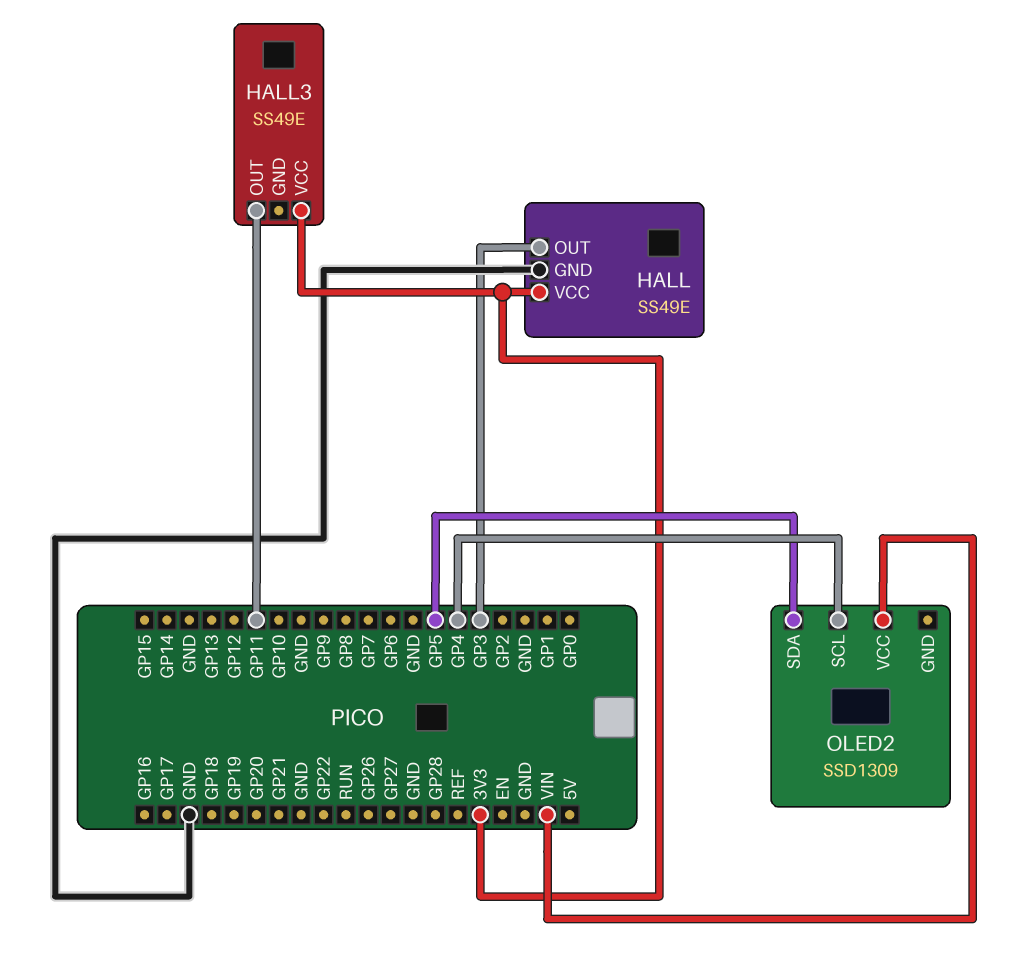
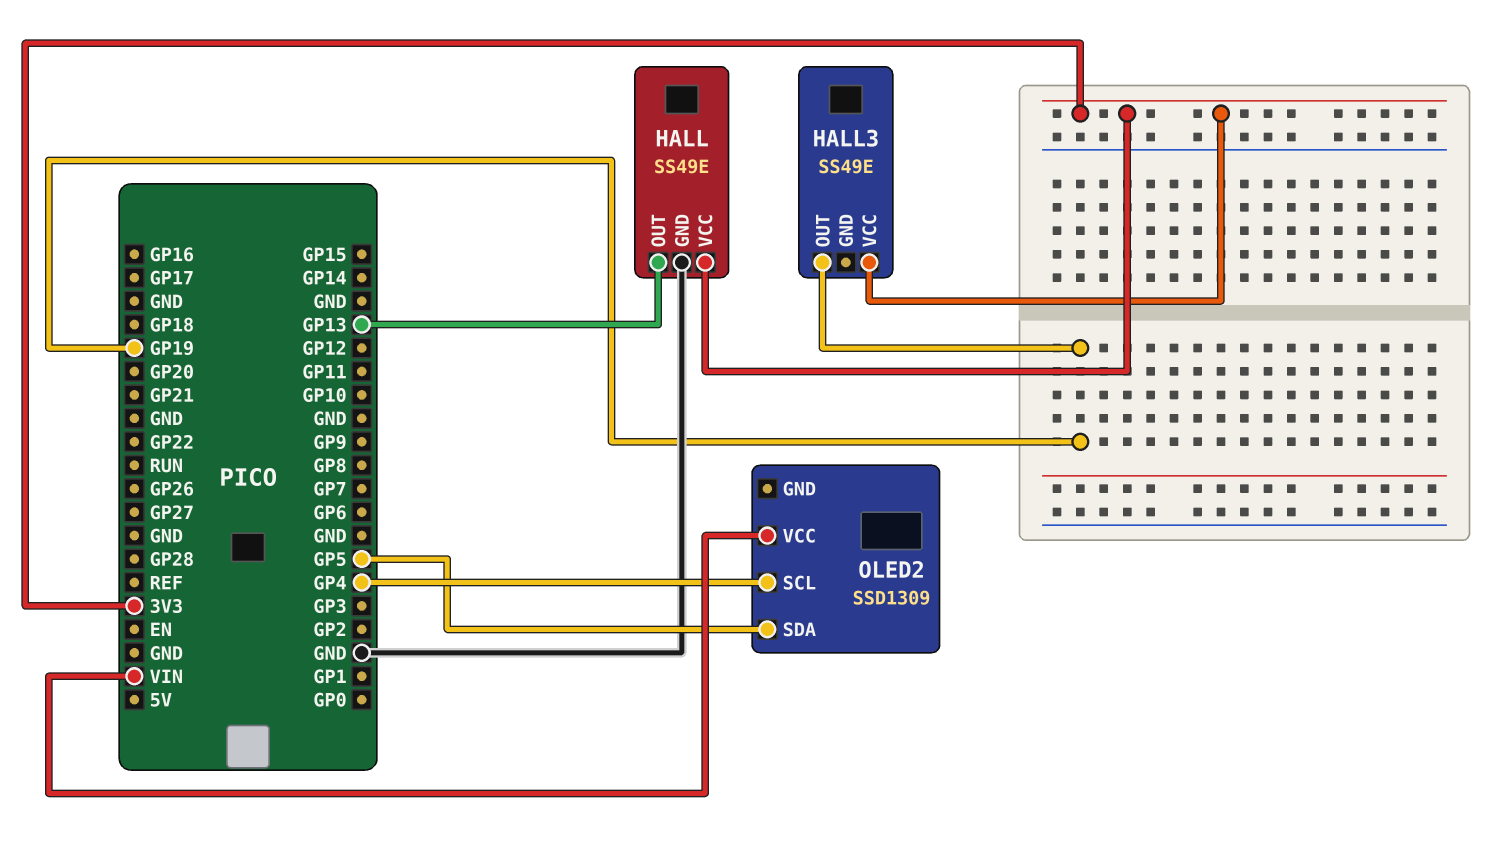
HALL pin OUT: GP3 -> GP13
HALL3 pin OUT: GP11 -> GP19

